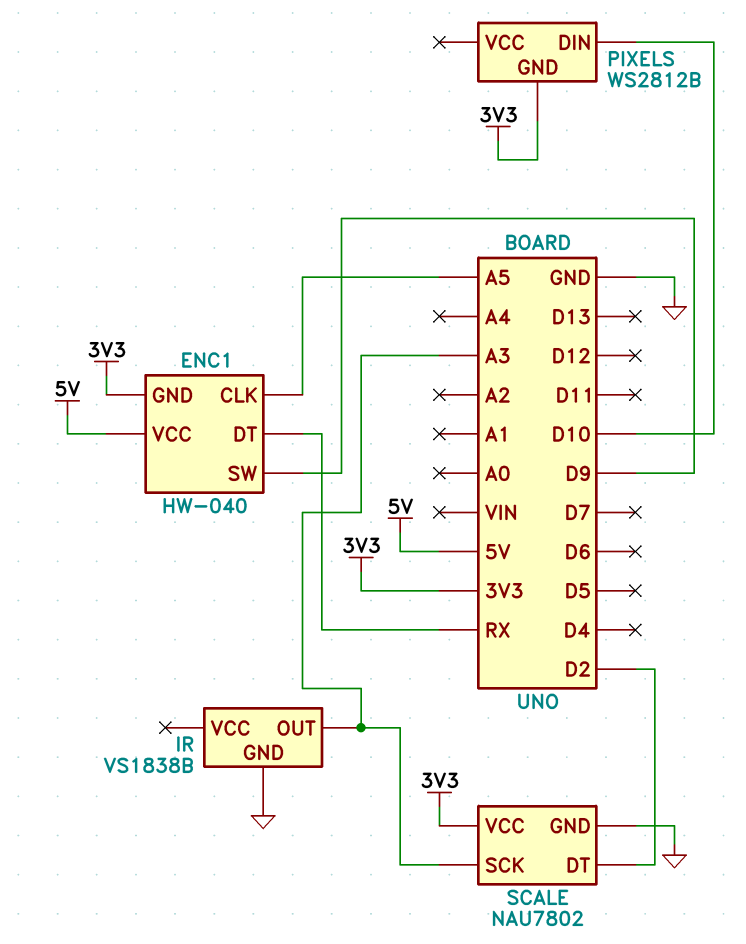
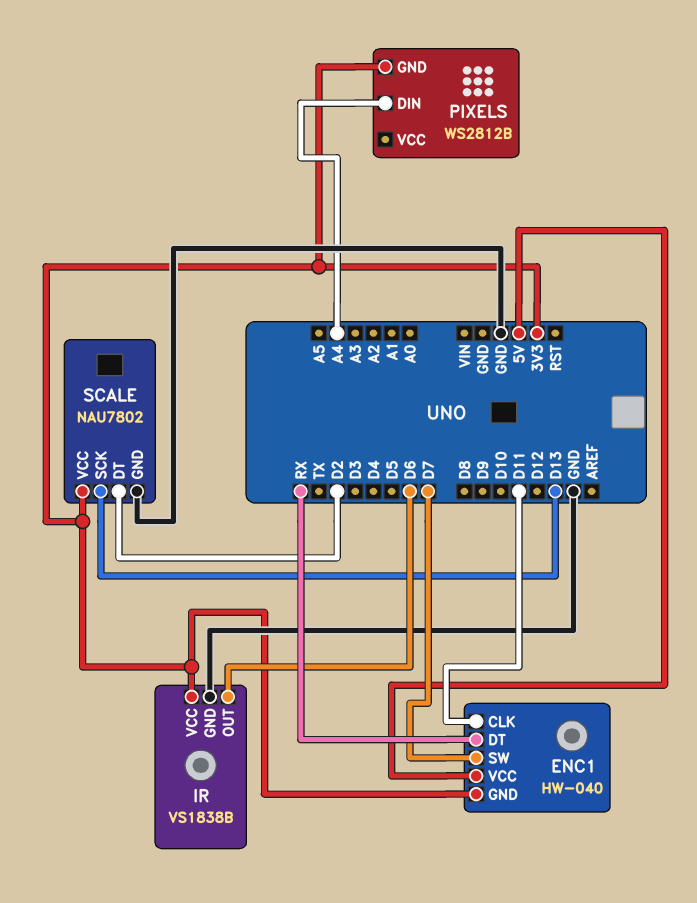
ENC1 pin CLK: A5 -> D11
ENC1 pin SW: D9 -> D7
IR pin OUT: A3 -> D6
IR pin VCC: none -> 3V3
PIXELS pin DIN: D10 -> A4
SCALE pin SCK: A3 -> D13

